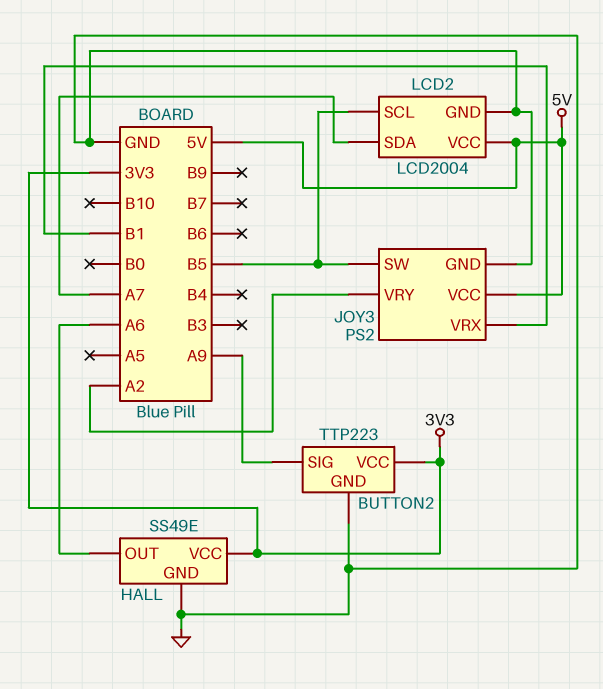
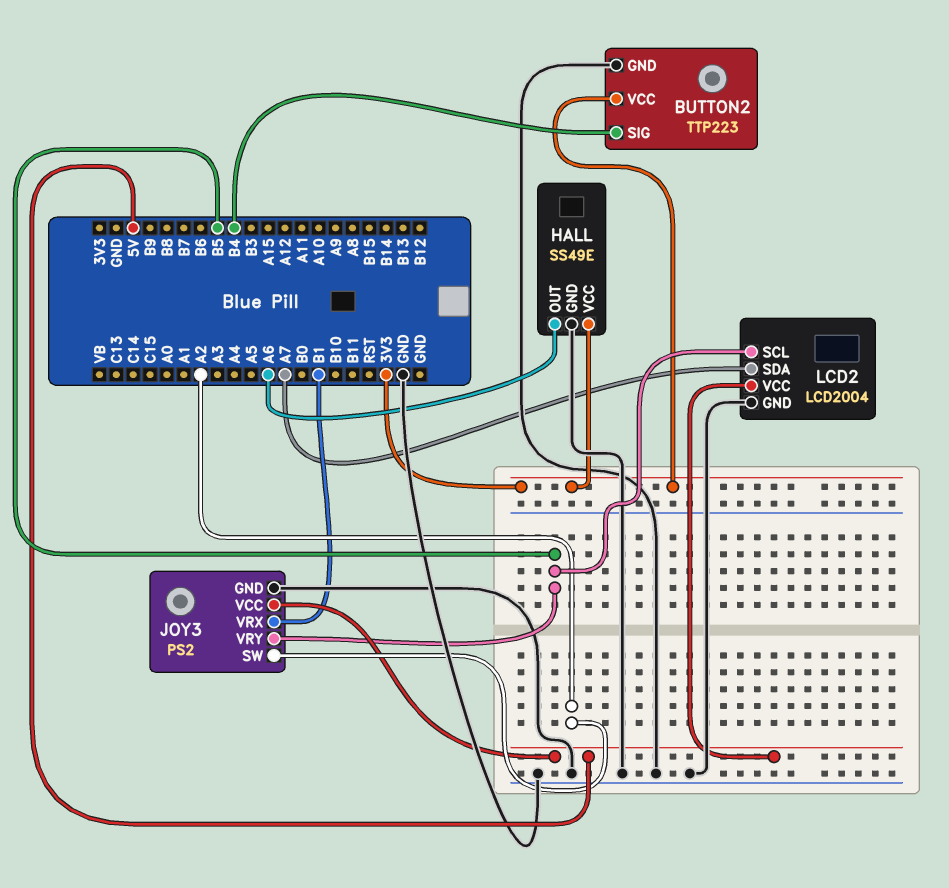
BUTTON2 pin SIG: A9 -> B4
JOY3 pin SW: B5 -> A2
JOY3 pin VRY: A2 -> B5

